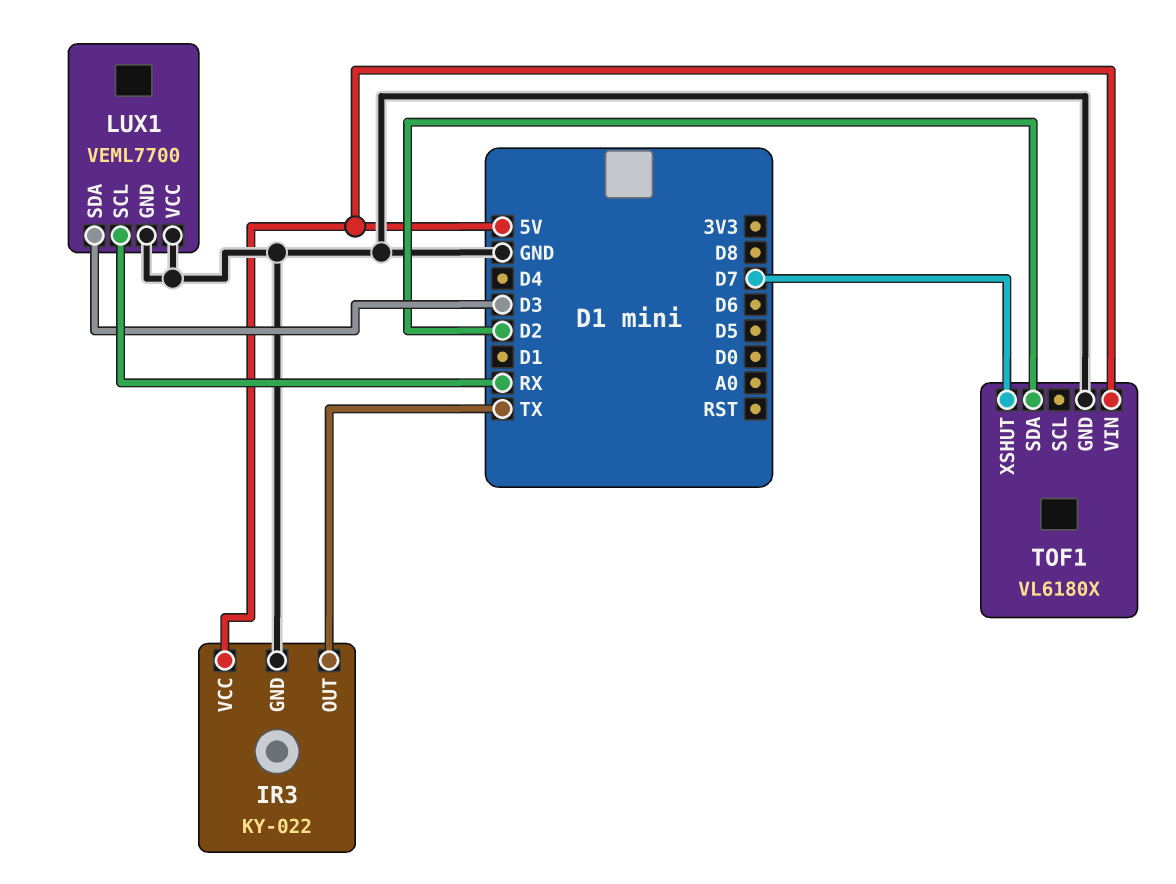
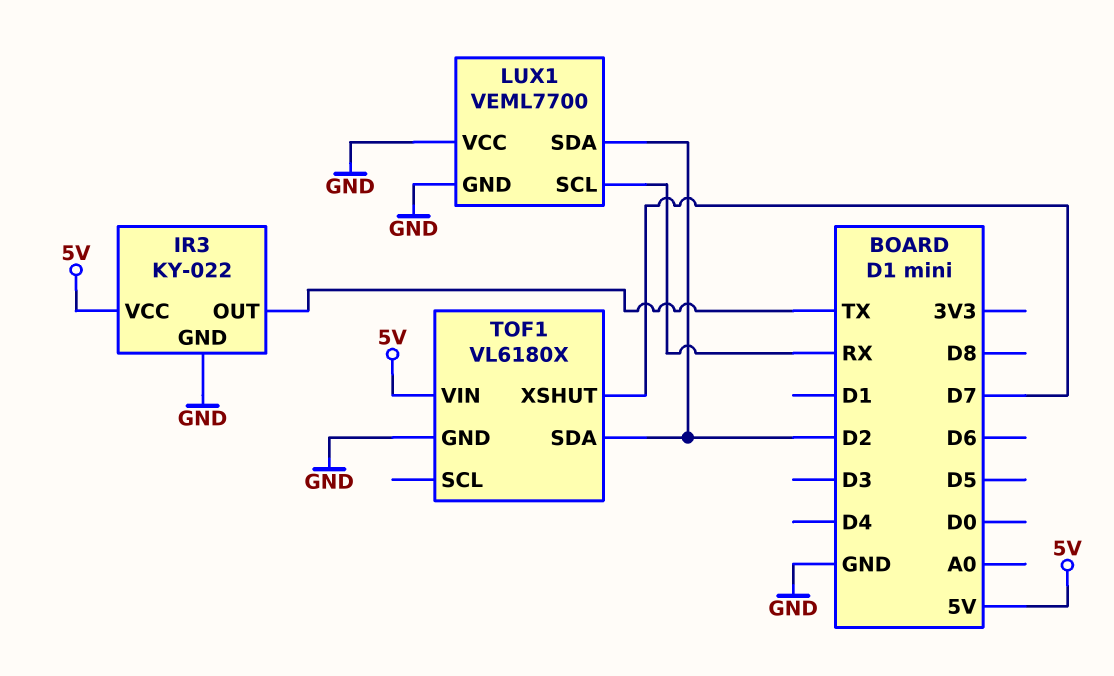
LUX1 pin SDA: D3 -> D2

